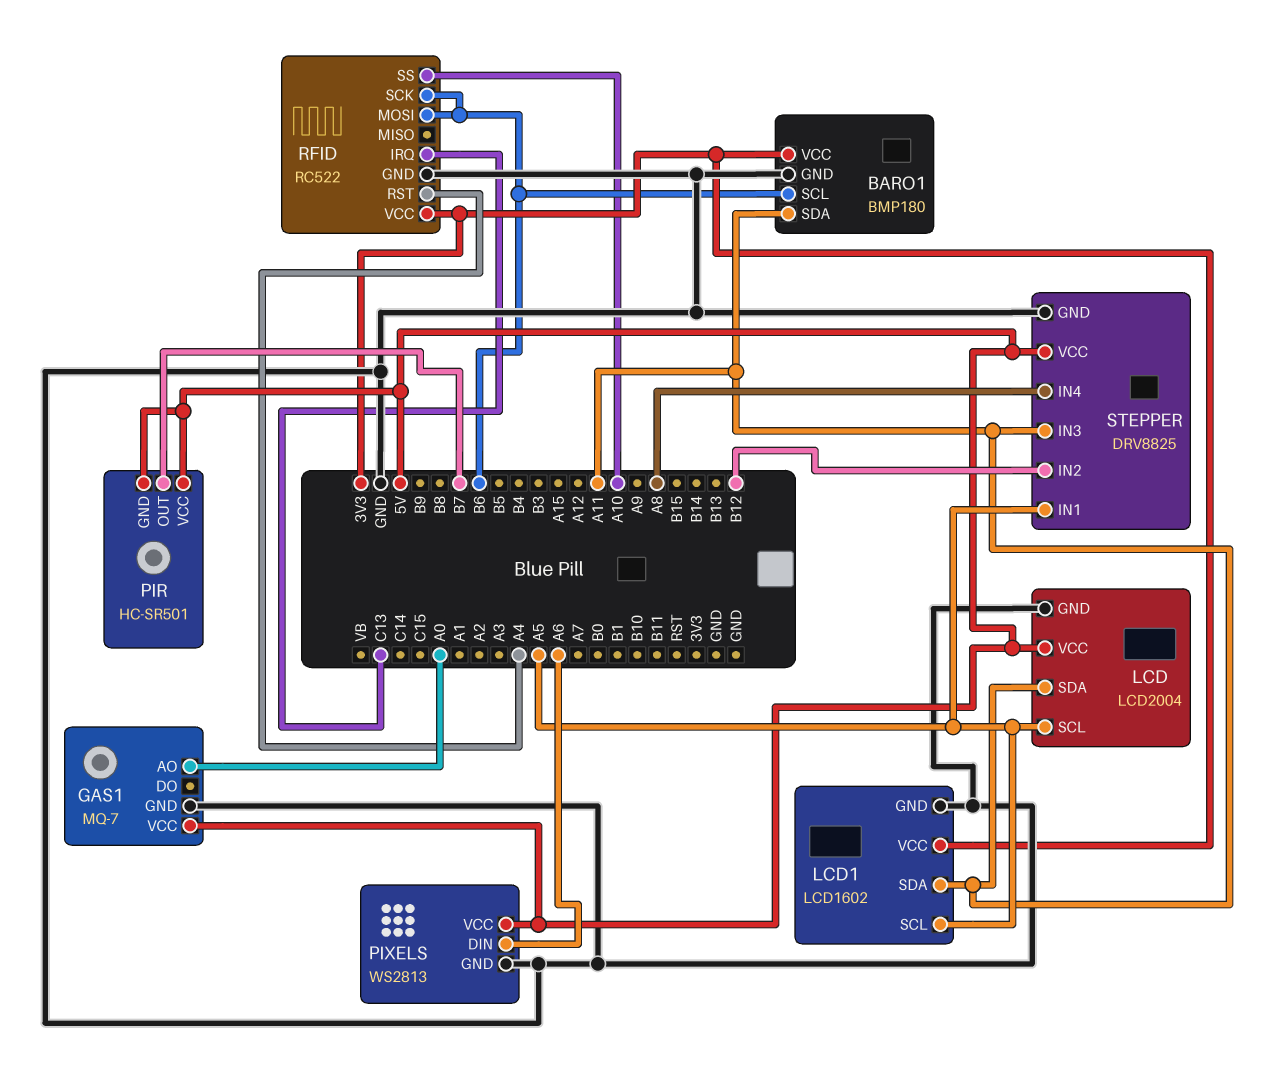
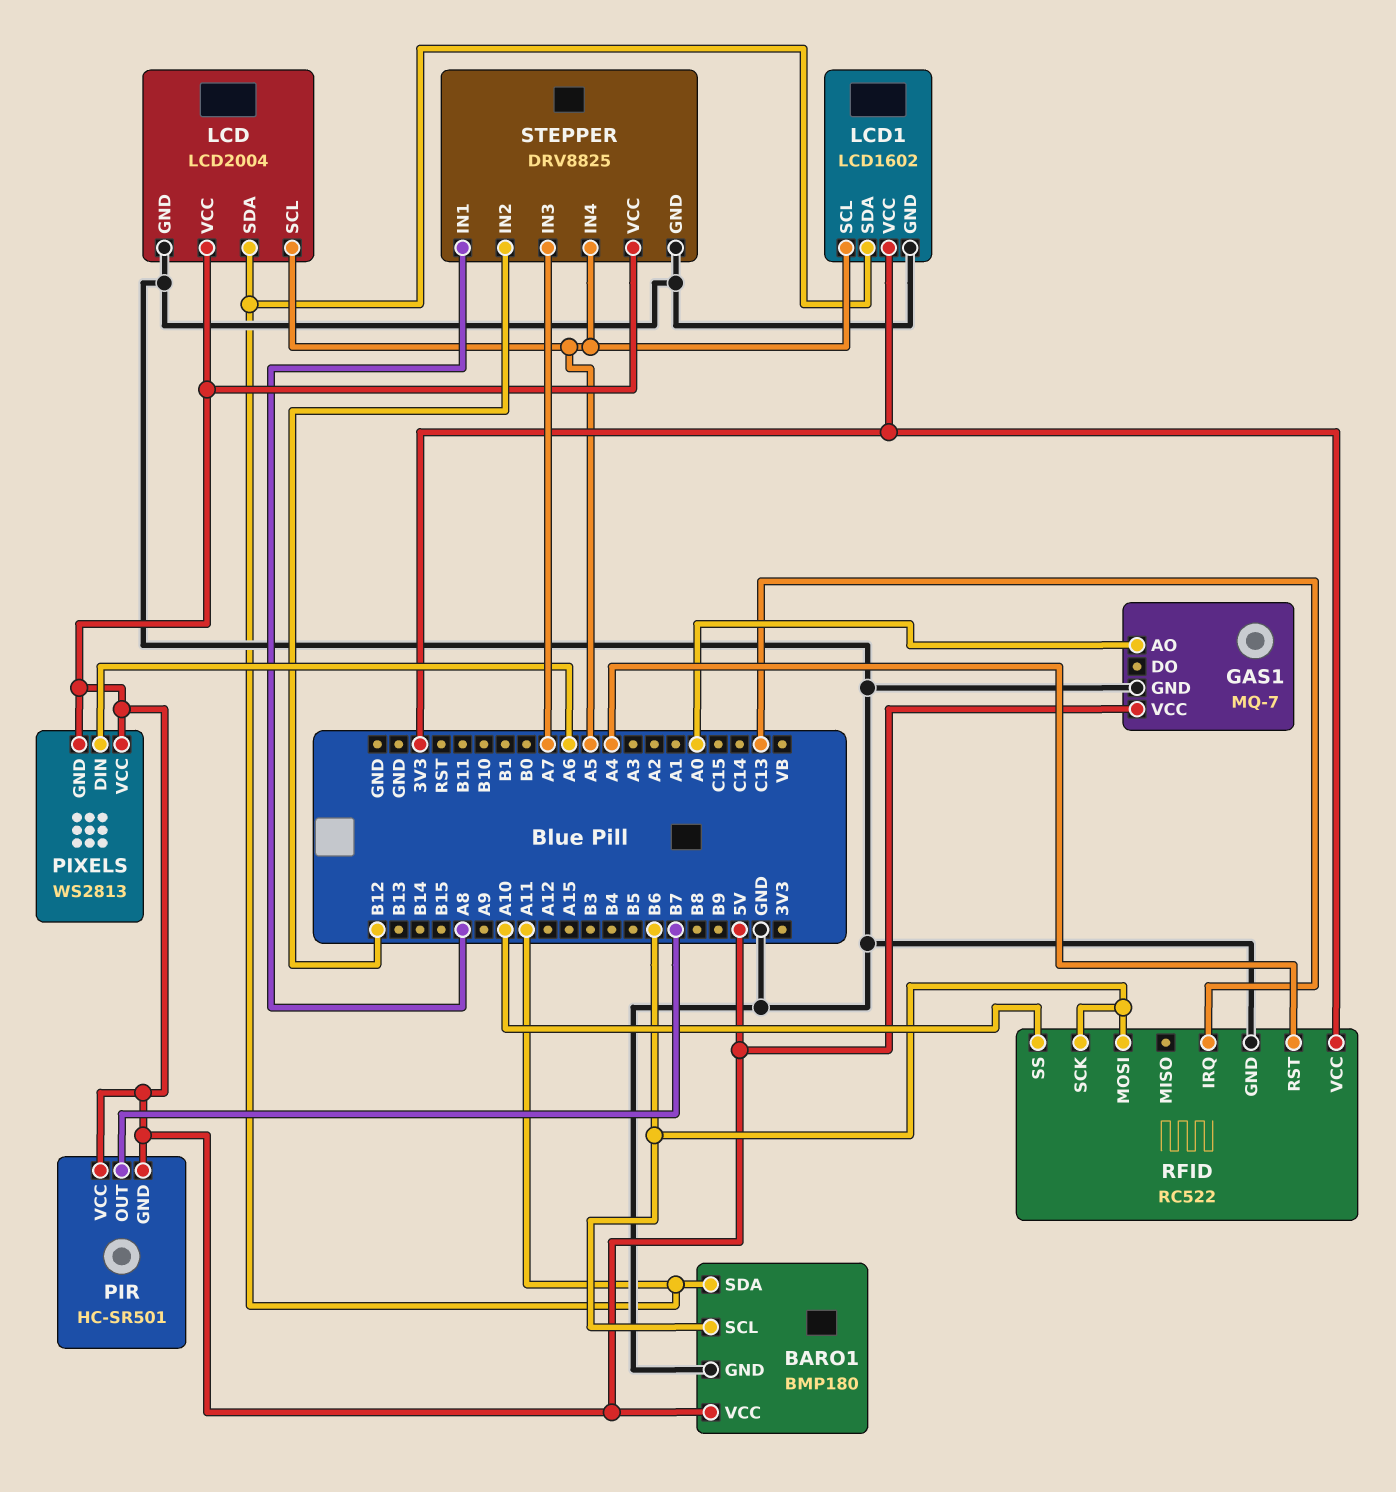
BARO1 pin VCC: 3V3 -> 5V
PIXELS pin GND: GND -> 5V
STEPPER pin IN1: A5 -> A8
STEPPER pin IN3: A11 -> A7
STEPPER pin IN4: A8 -> A5

